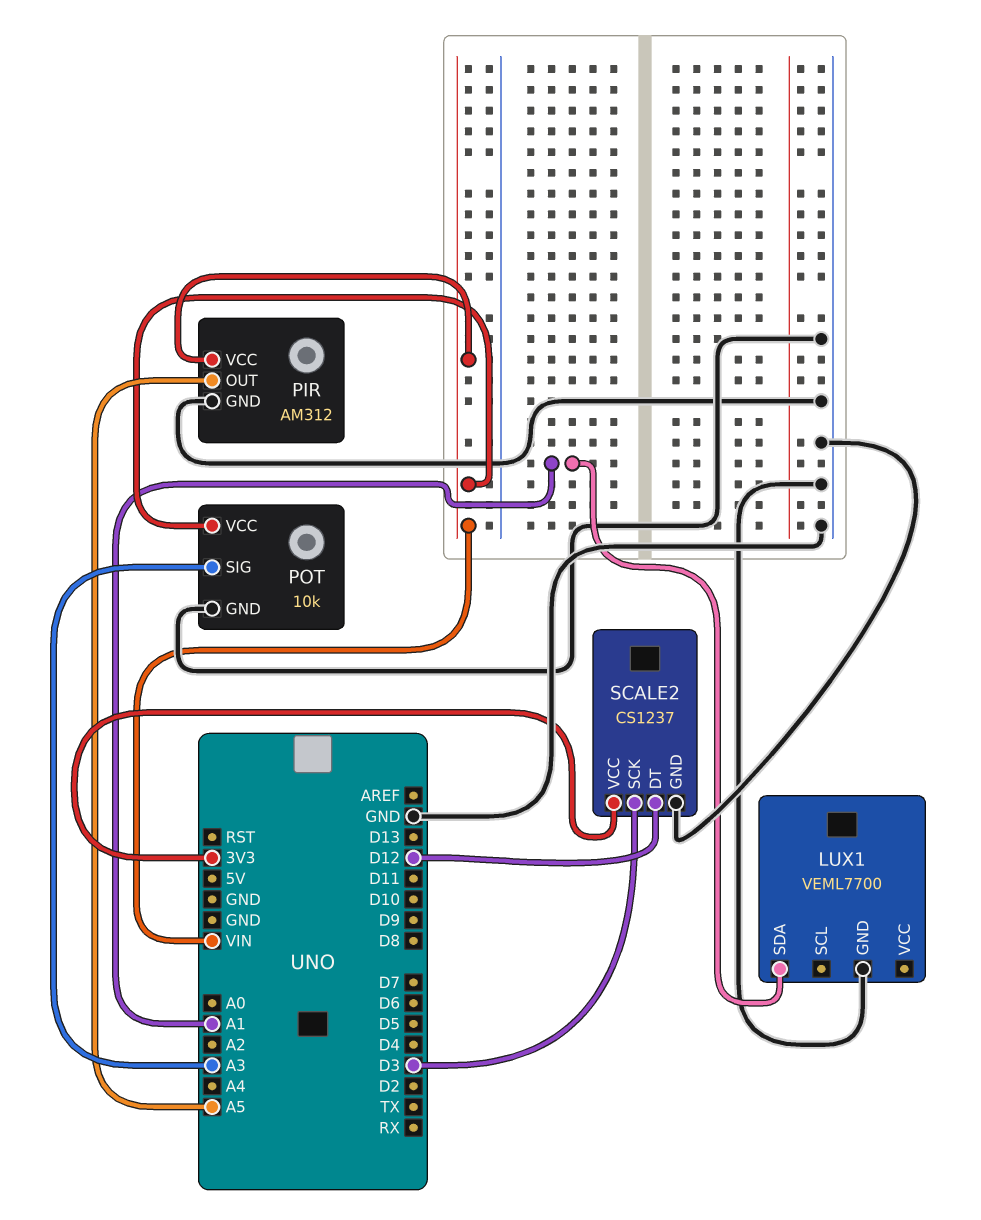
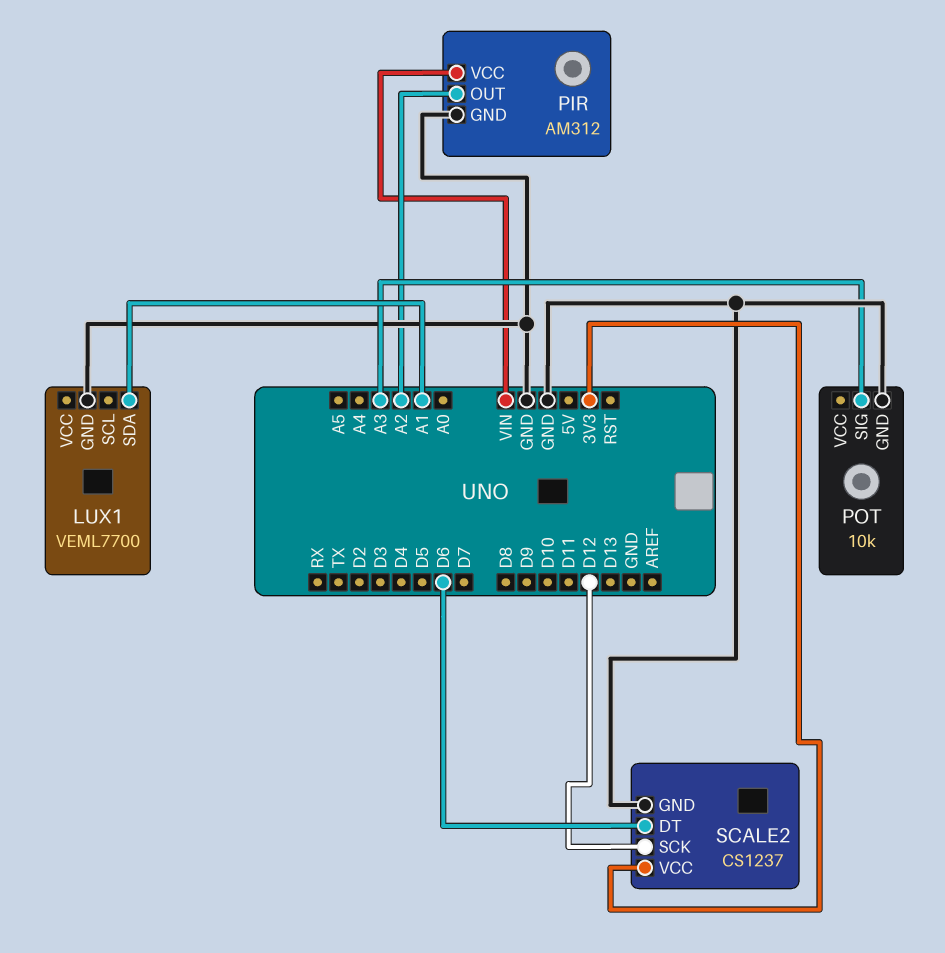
PIR pin OUT: A5 -> A2
POT pin VCC: VIN -> none
SCALE2 pin DT: D12 -> D6
SCALE2 pin SCK: D3 -> D12

